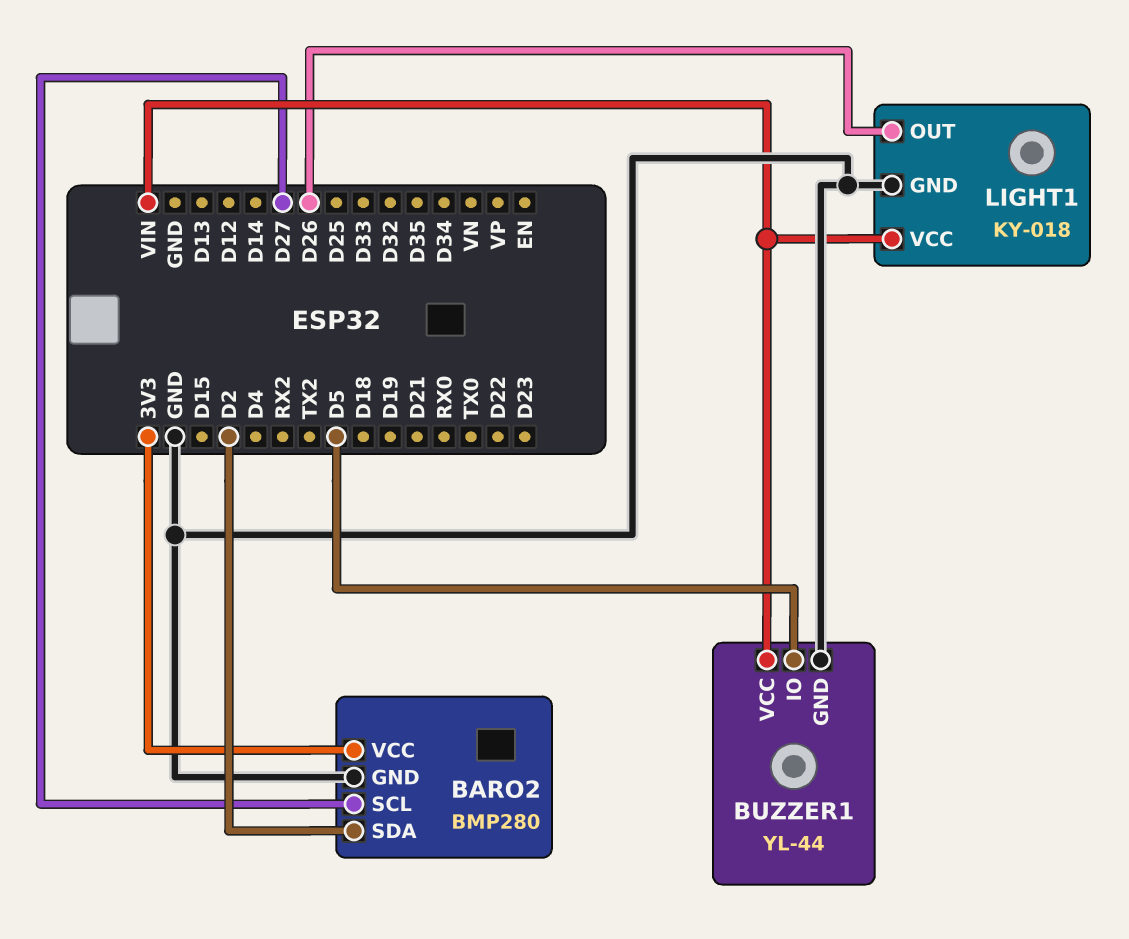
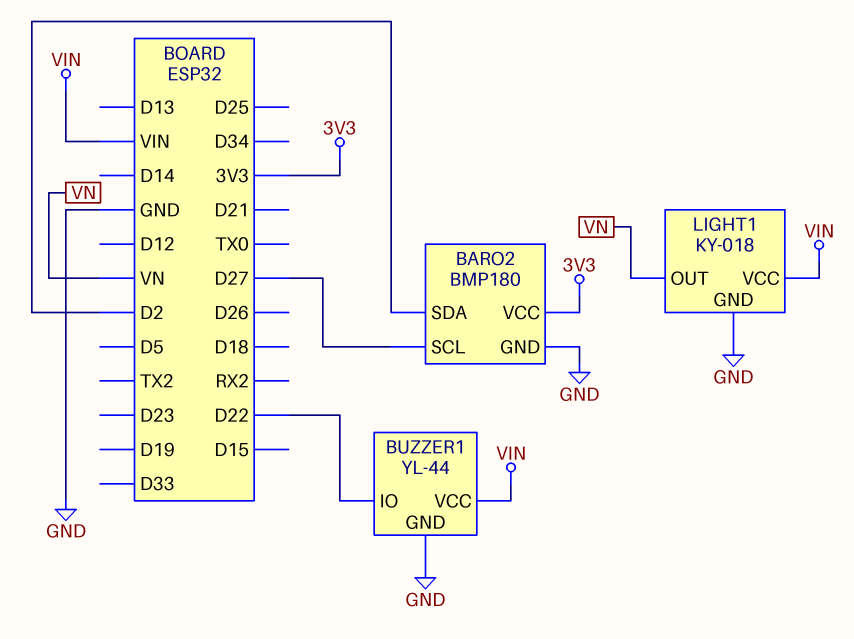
BARO2: BMP280 -> BMP180
BUZZER1 pin IO: D5 -> D22
LIGHT1 pin OUT: D26 -> VN

